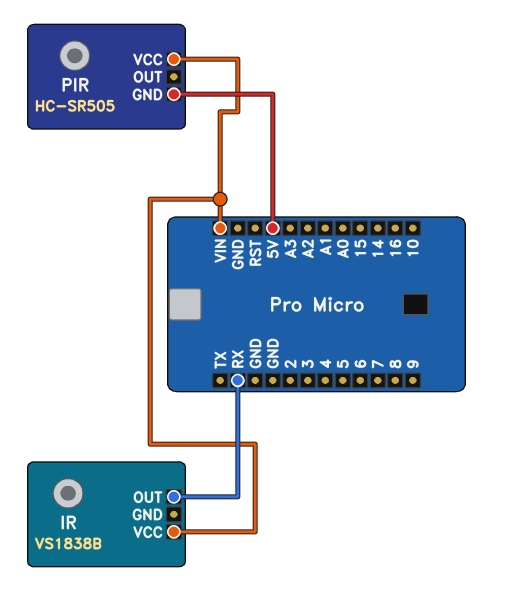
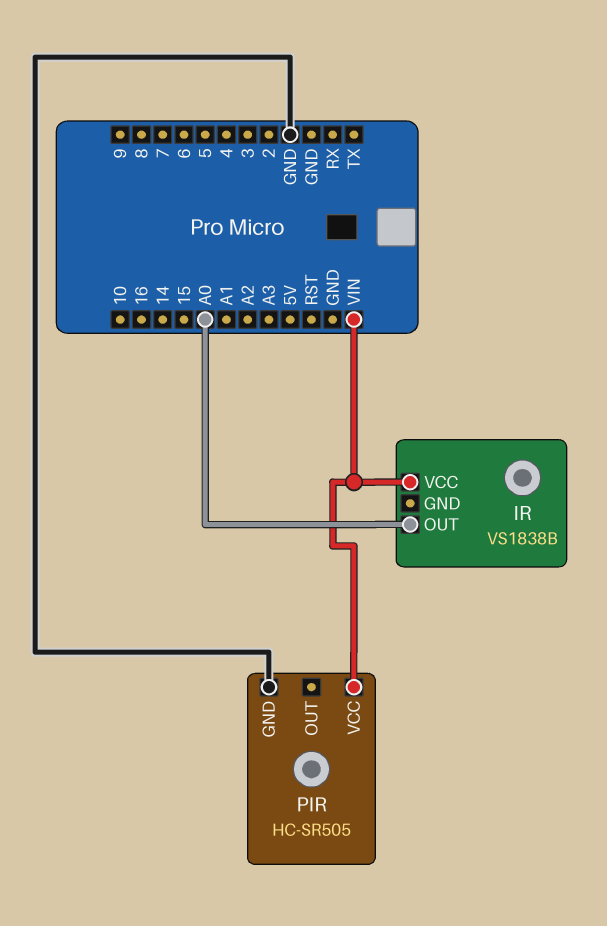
IR pin OUT: RX -> A0
PIR pin GND: 5V -> GND

